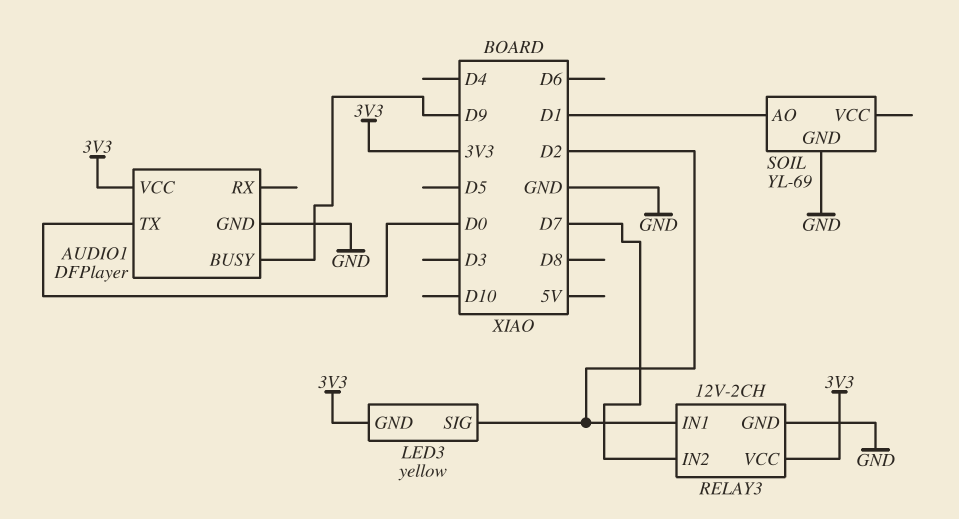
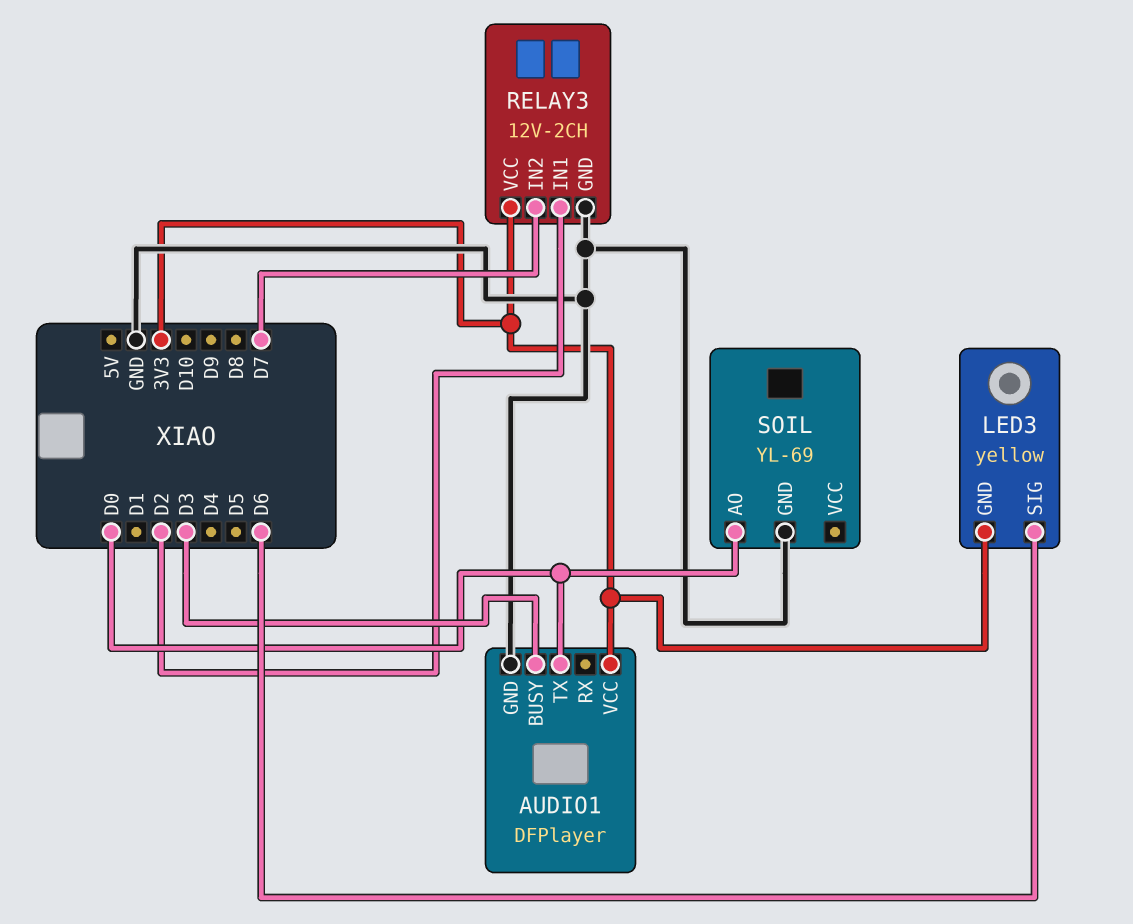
AUDIO1 pin BUSY: D9 -> D3
LED3 pin SIG: D2 -> D6
SOIL pin AO: D1 -> D0

